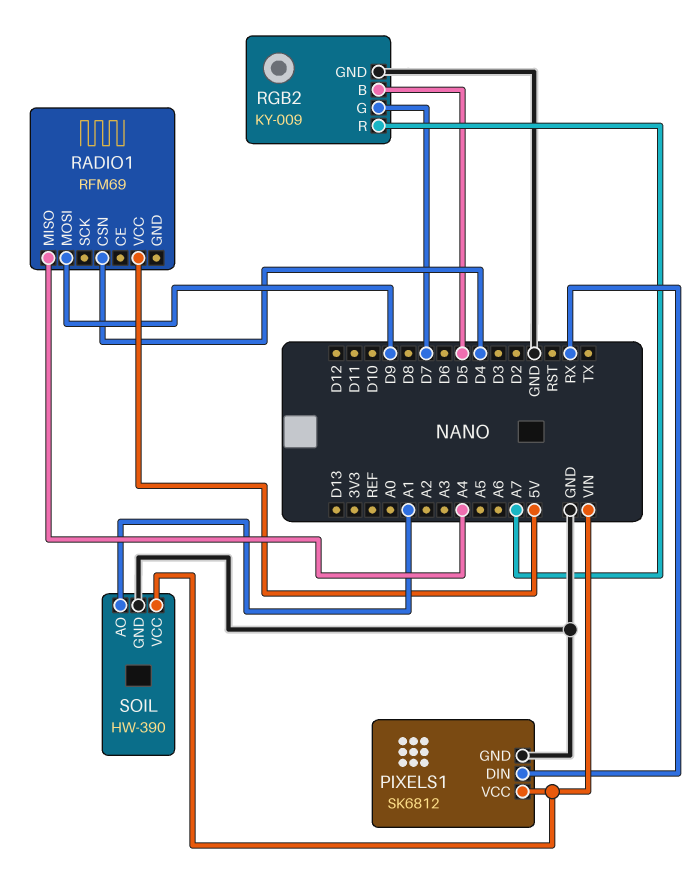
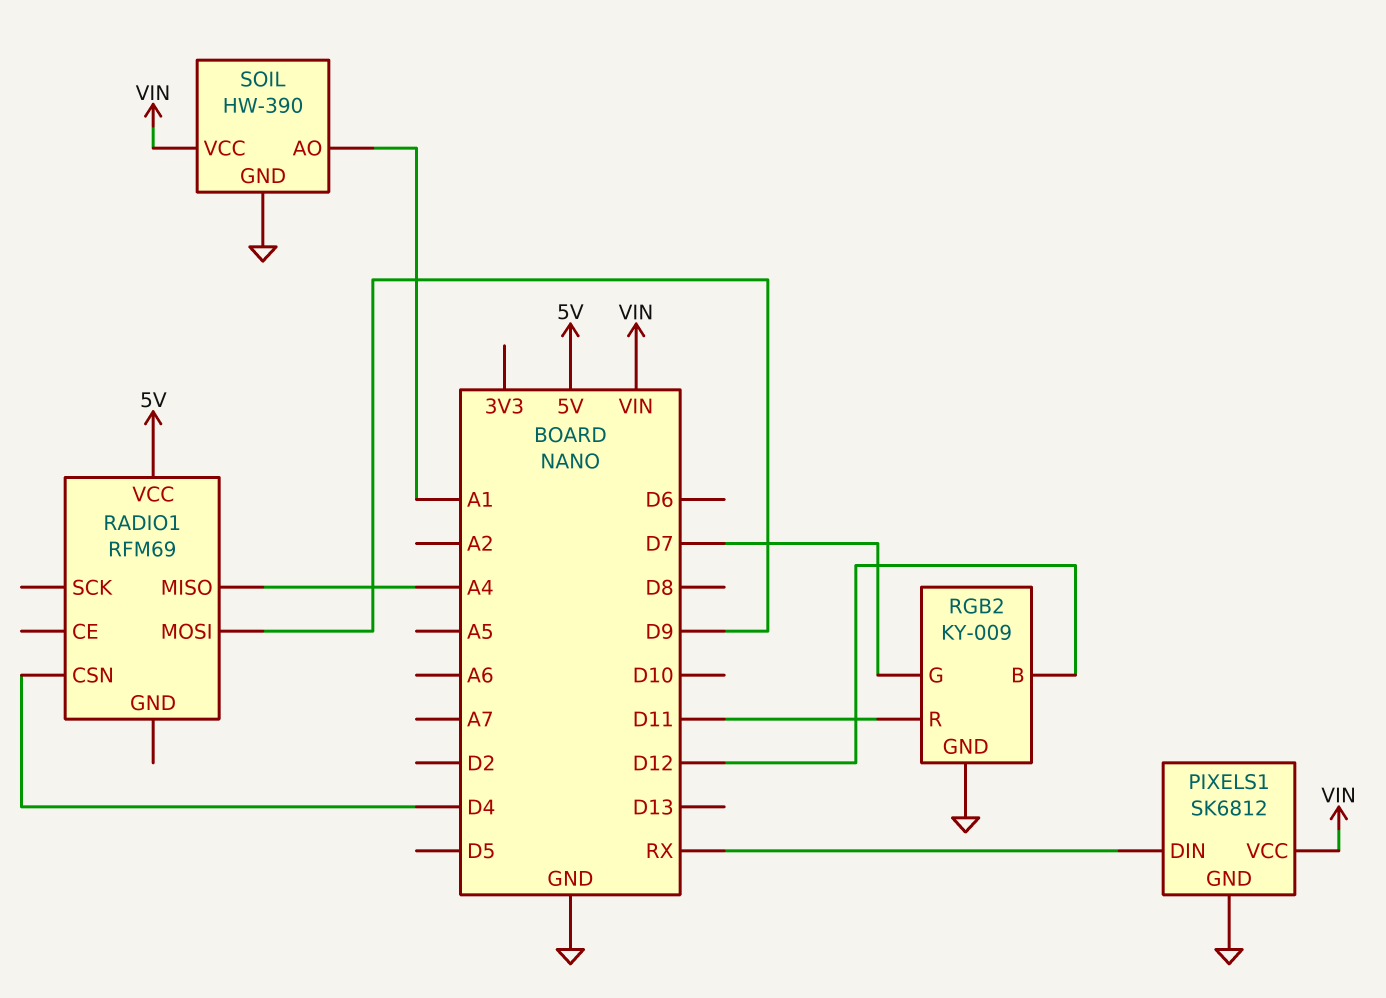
RGB2 pin B: D5 -> D12
RGB2 pin R: A7 -> D11

